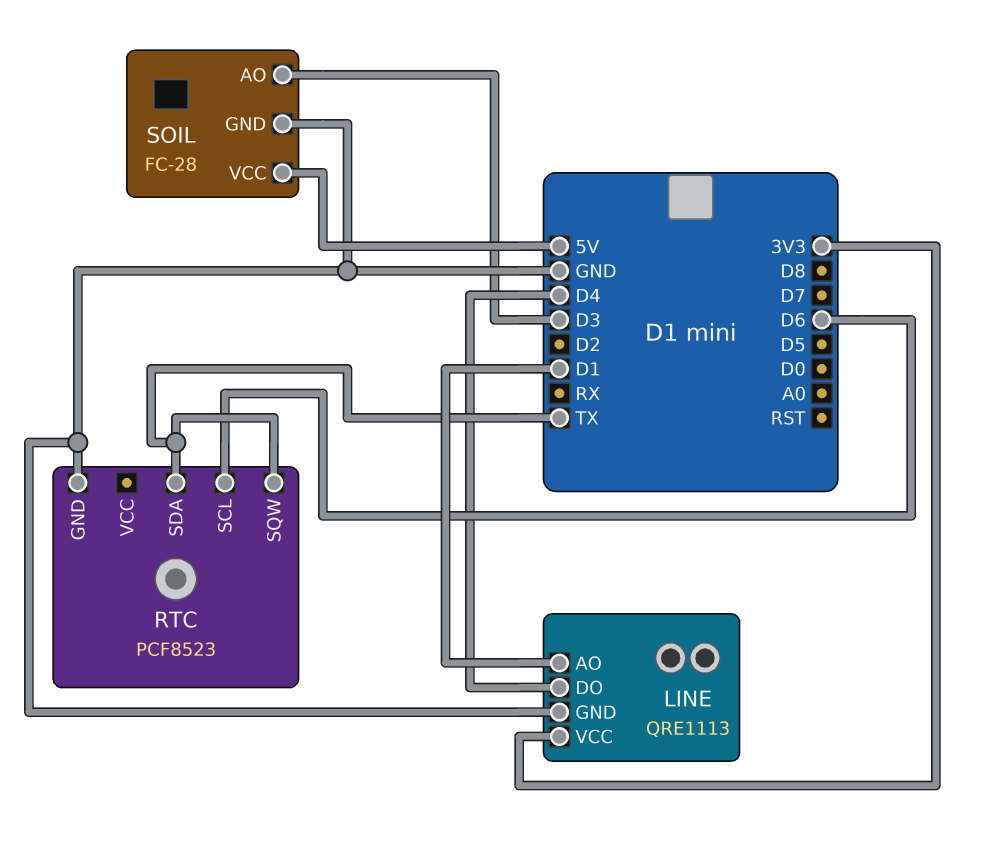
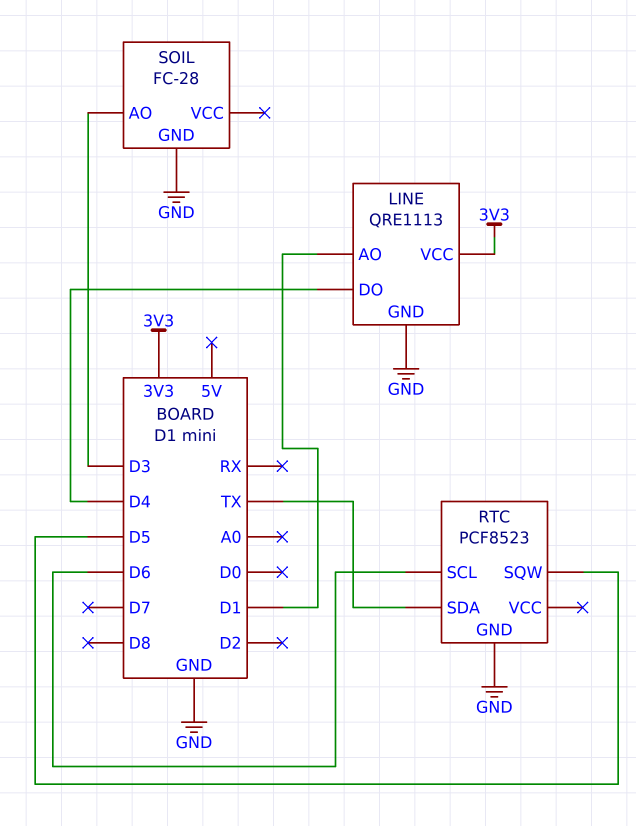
RTC pin SQW: TX -> D5
SOIL pin VCC: 5V -> none

